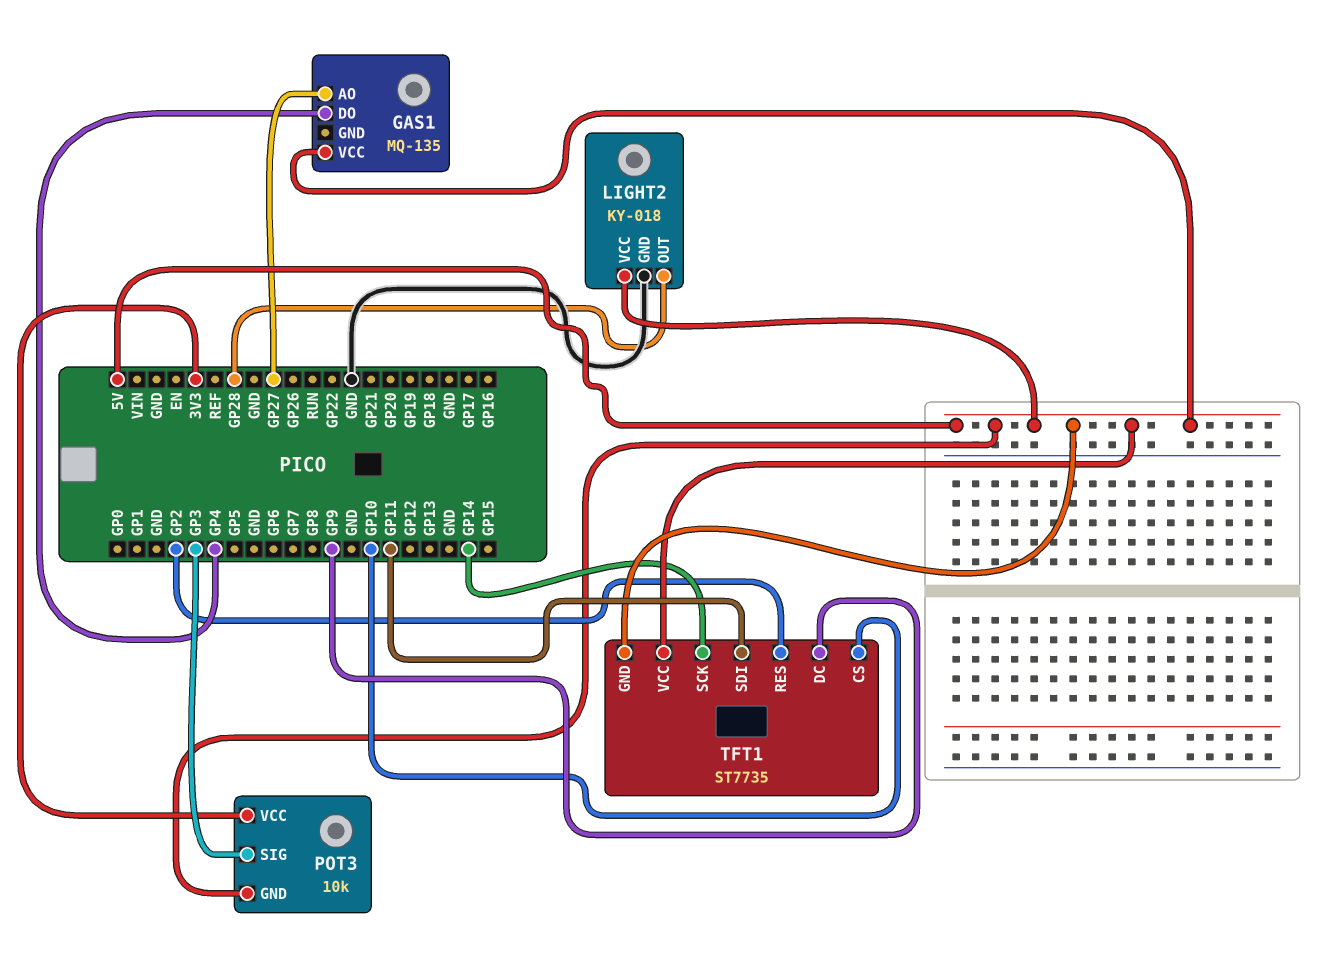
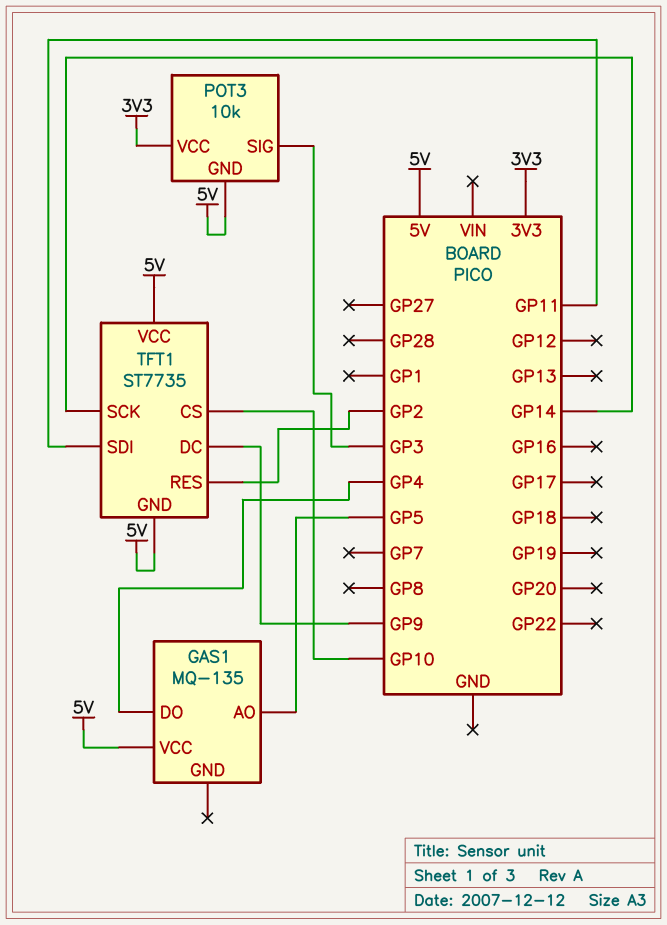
GAS1 pin AO: GP27 -> GP5
LIGHT2: KY-018 -> none
LIGHT2 pin GND: GND -> none
LIGHT2 pin OUT: GP28 -> none
LIGHT2 pin VCC: 5V -> none

